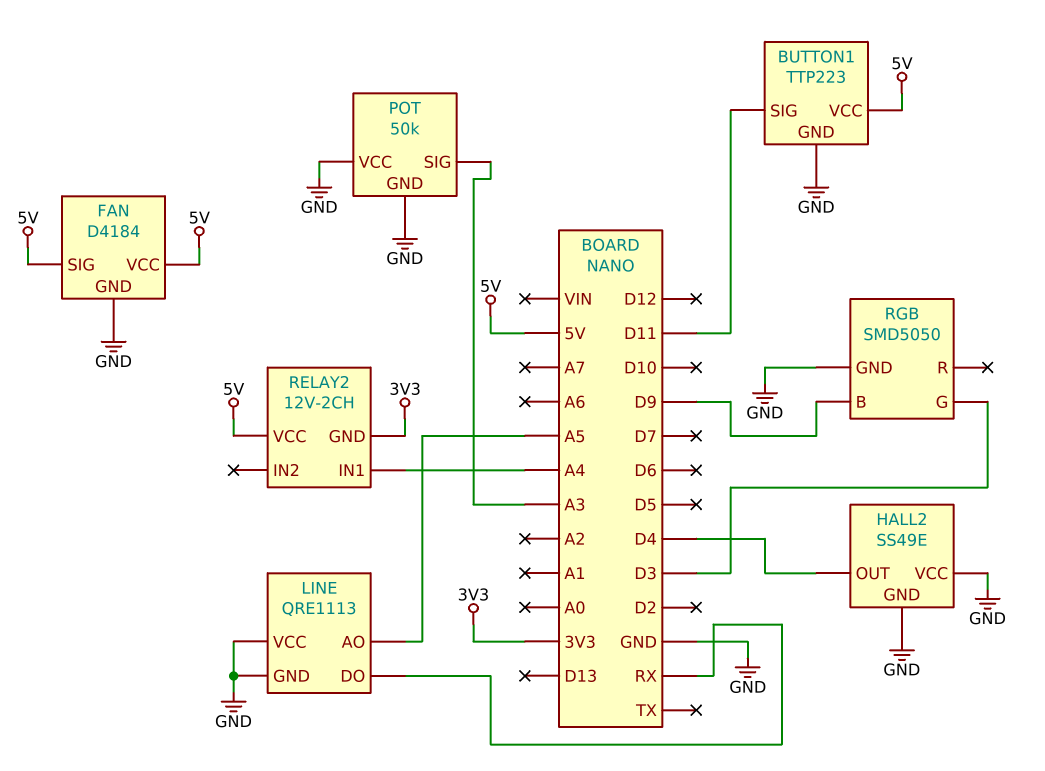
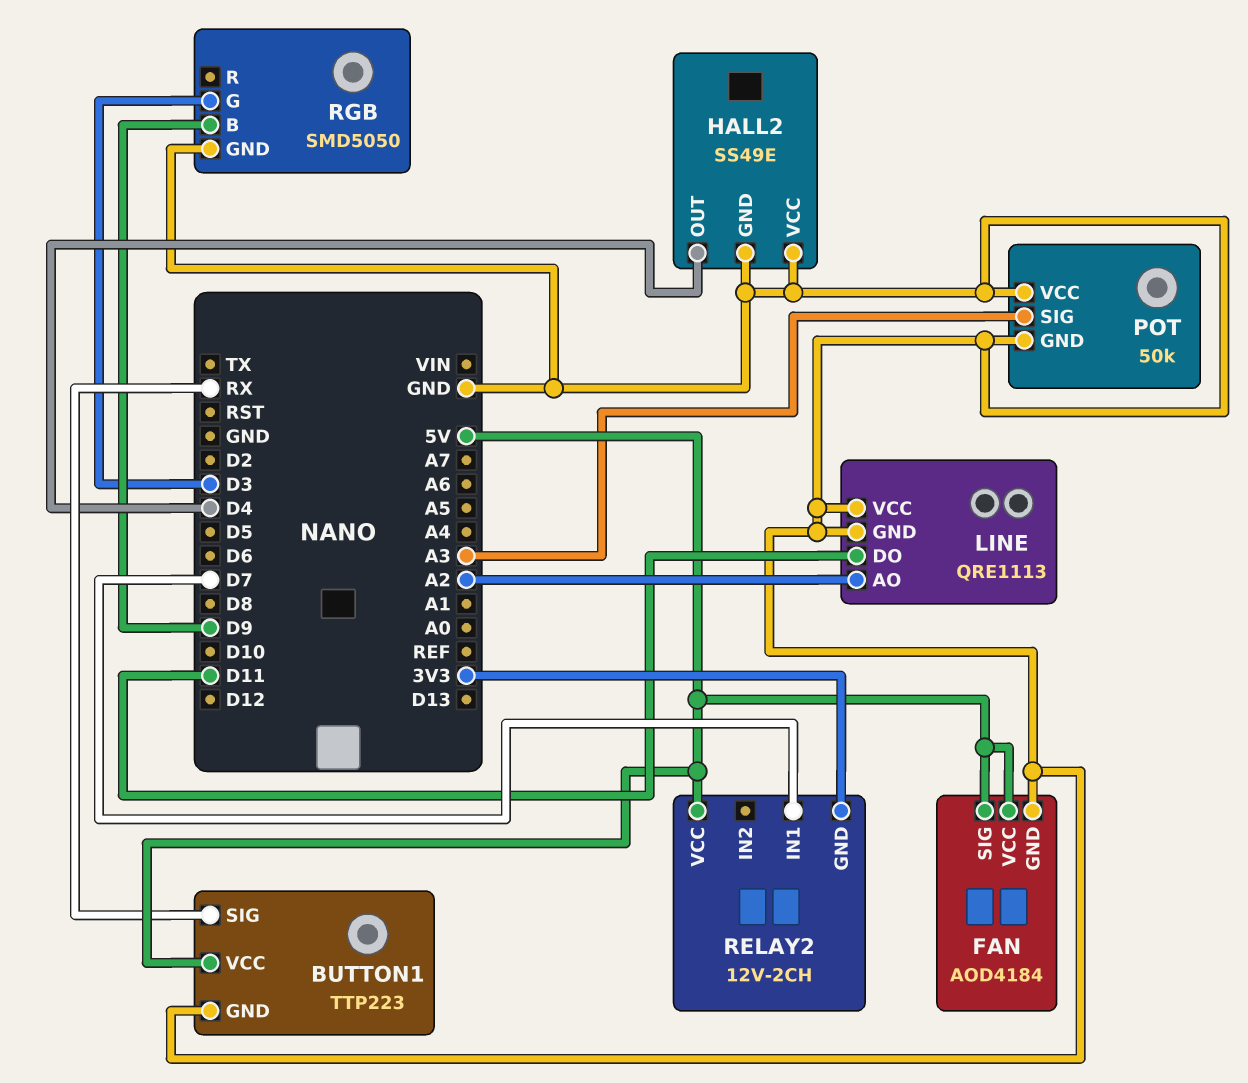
BUTTON1 pin SIG: D11 -> RX
FAN: D4184 -> AOD4184
LINE pin AO: A5 -> A2
LINE pin DO: RX -> D11
RELAY2 pin IN1: A4 -> D7

